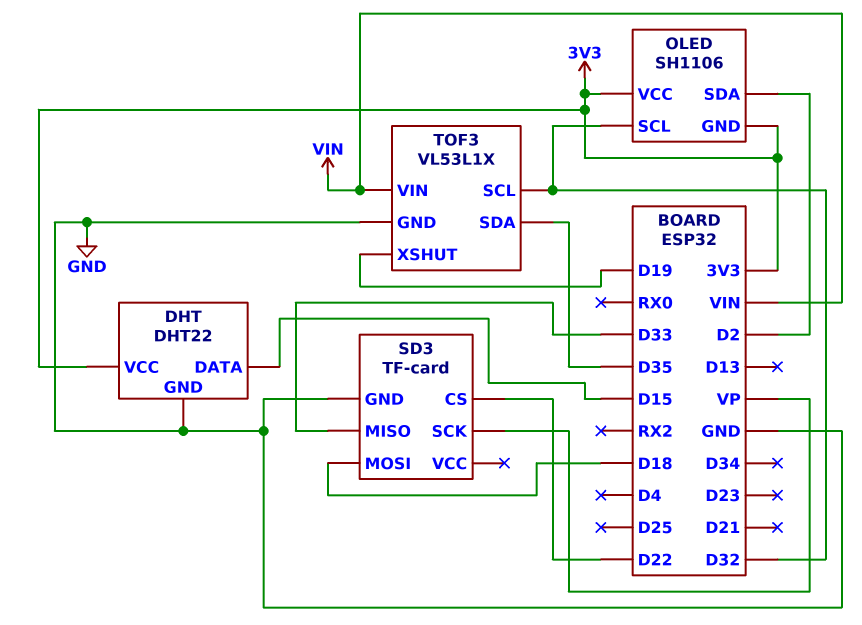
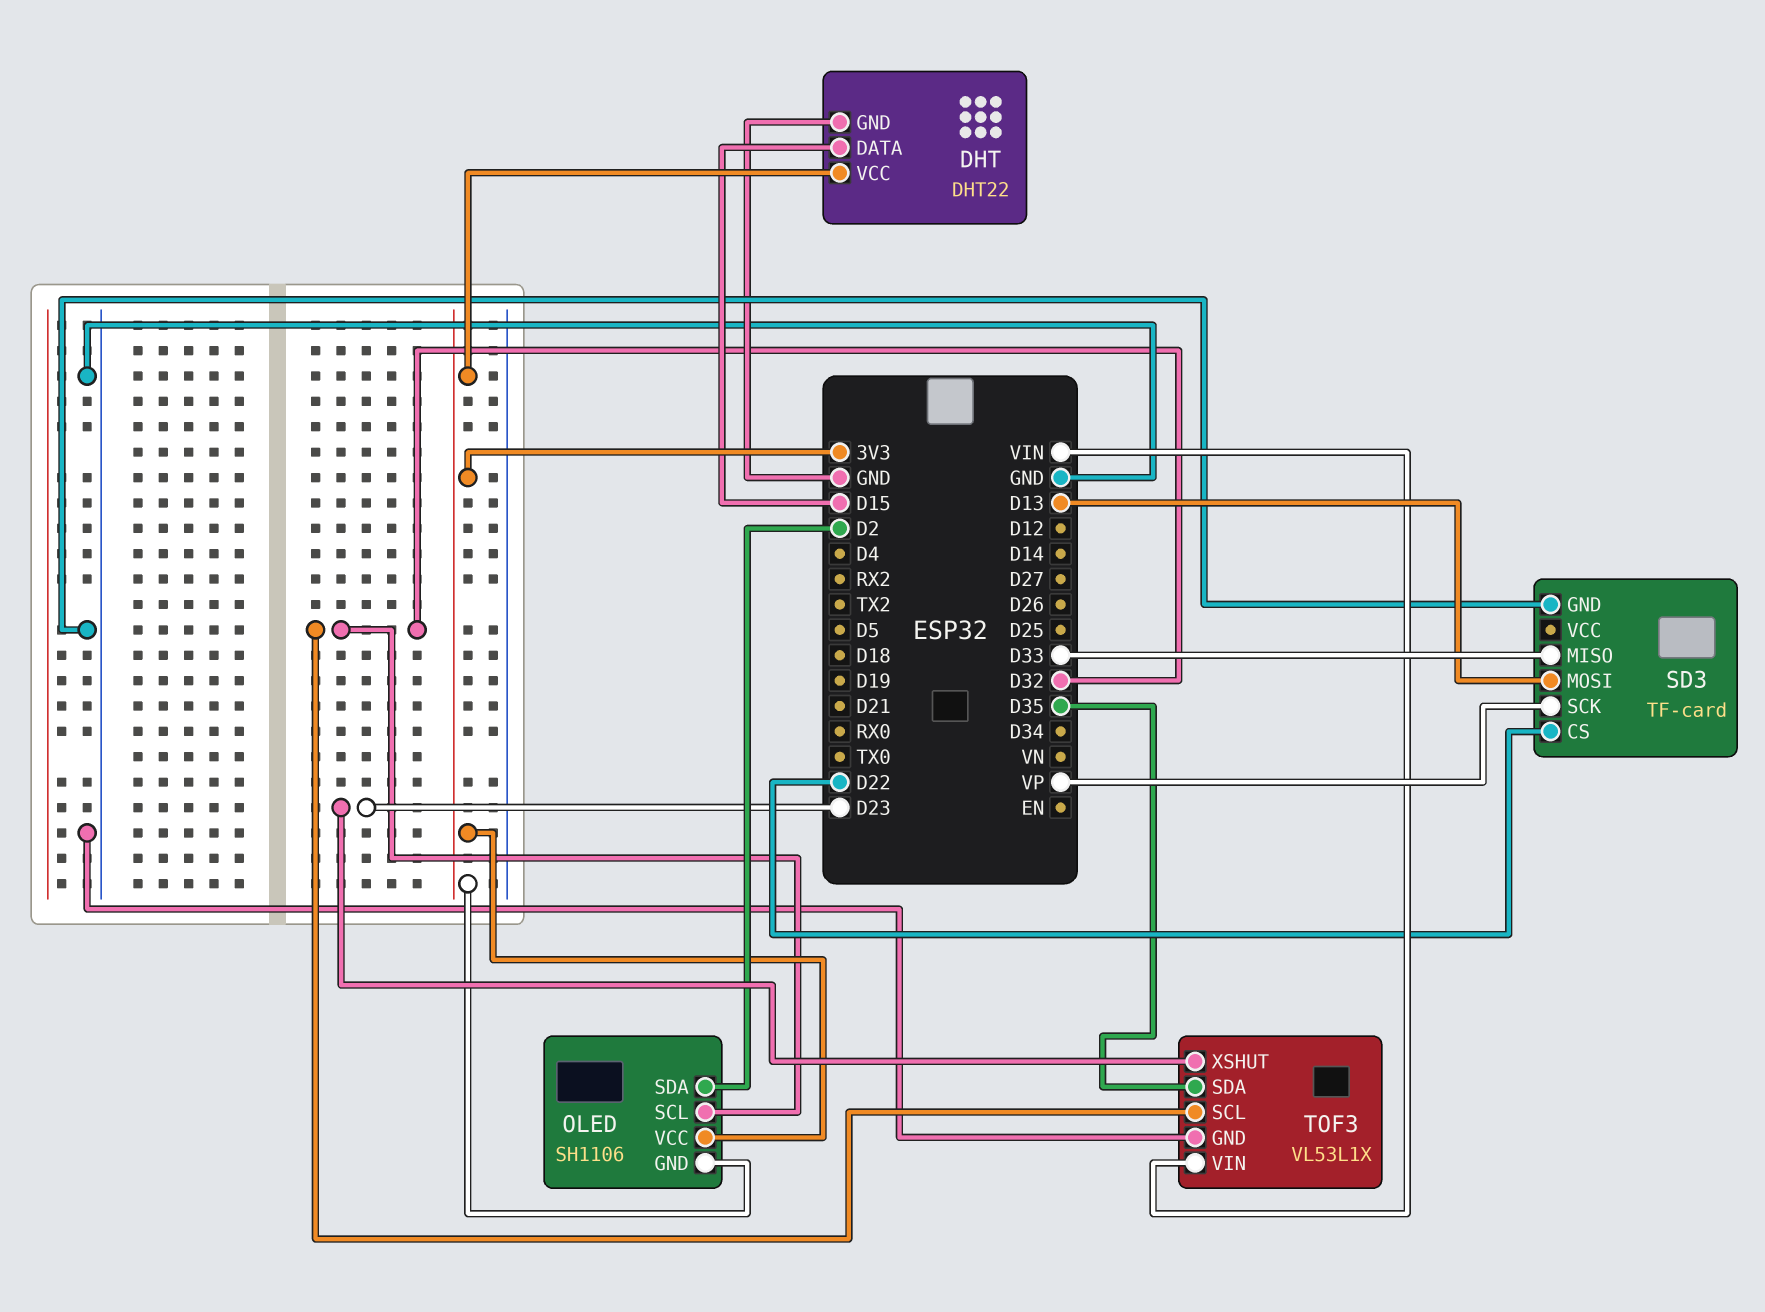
SD3 pin MOSI: D18 -> D13
TOF3 pin XSHUT: D19 -> D23

